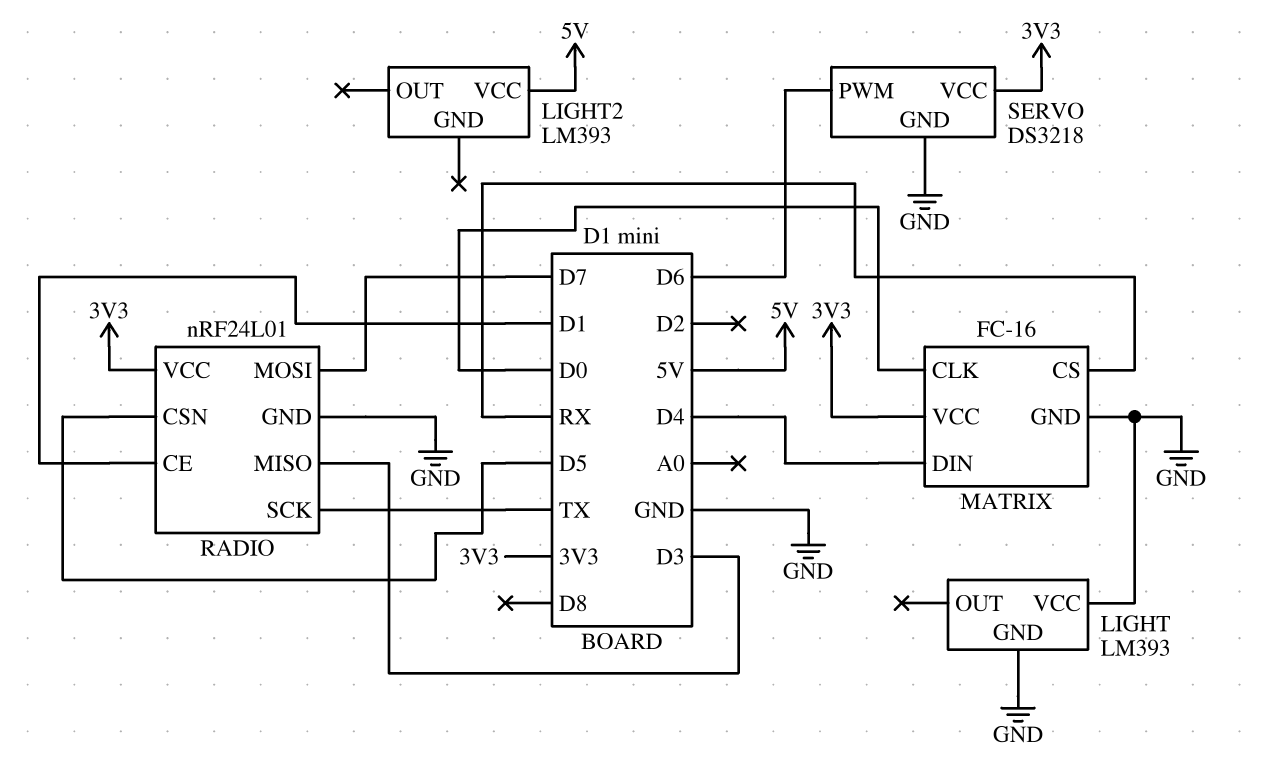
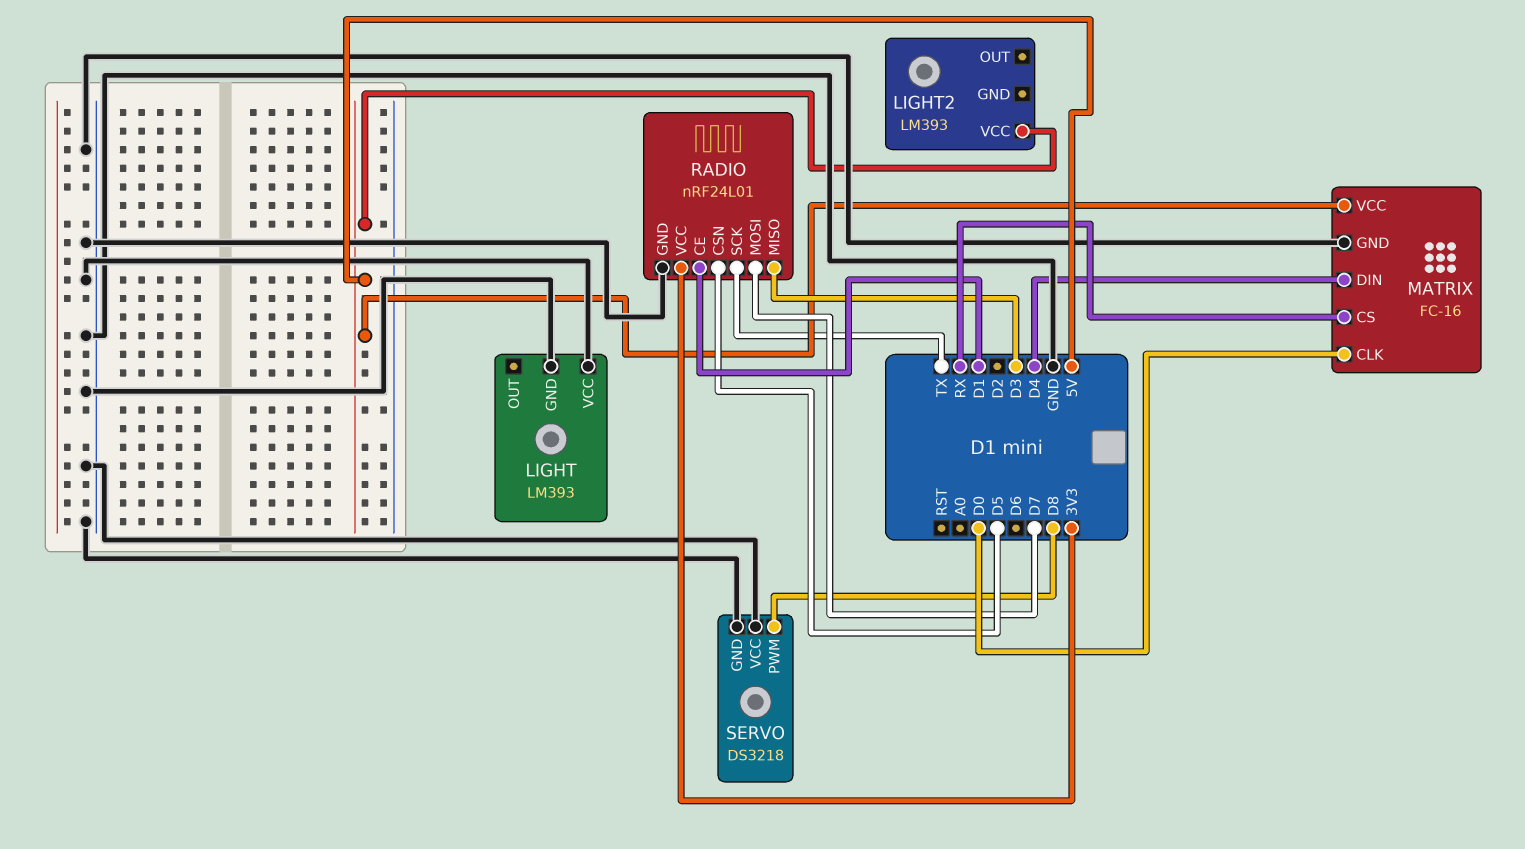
MATRIX pin VCC: 3V3 -> 5V
SERVO pin PWM: D6 -> D8
SERVO pin VCC: 3V3 -> GND

